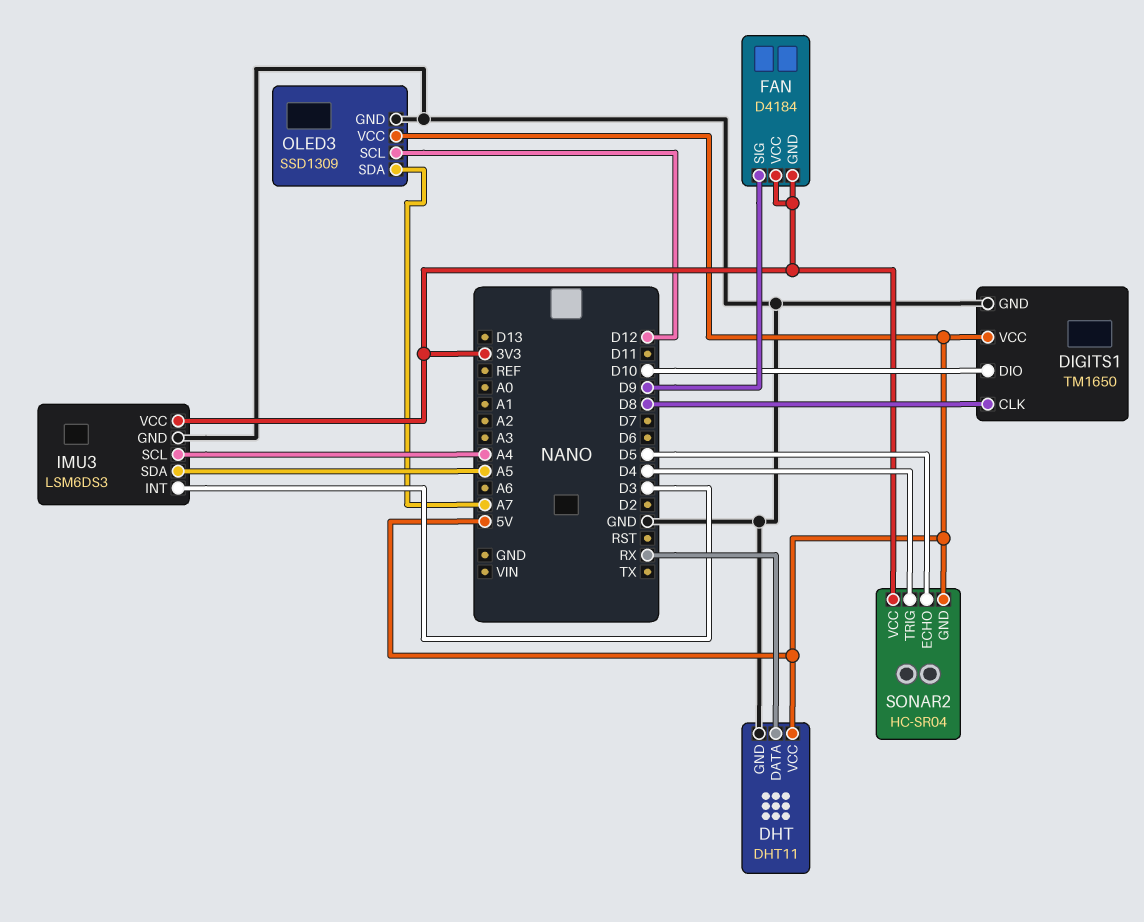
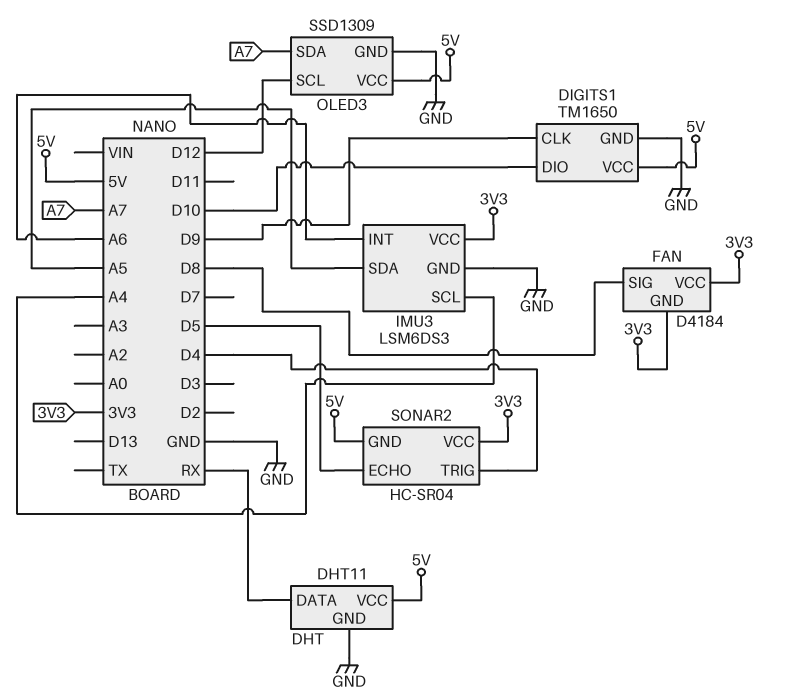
DIGITS1 pin CLK: D8 -> D9
FAN pin SIG: D9 -> D8
IMU3 pin INT: D3 -> A6

